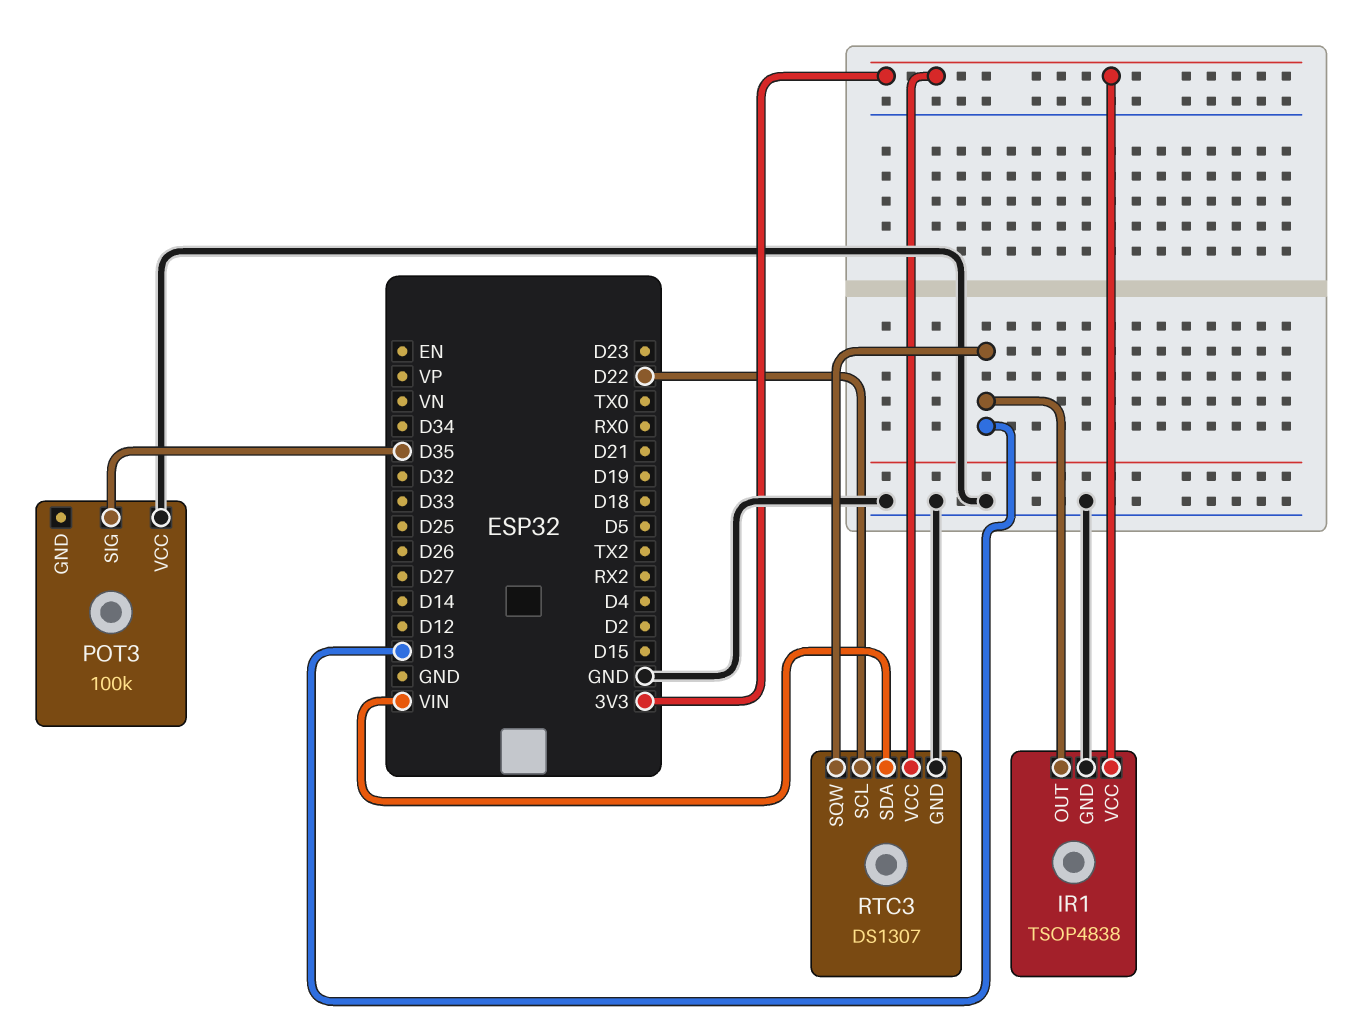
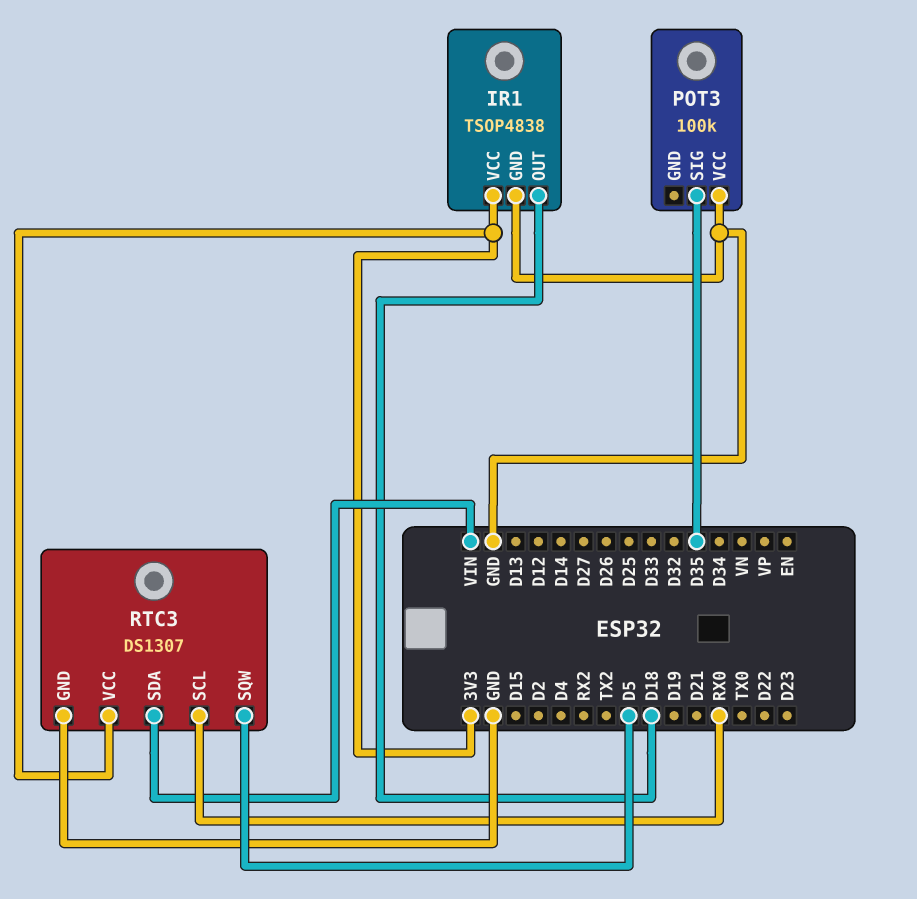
IR1 pin OUT: D13 -> D18
RTC3 pin SCL: D22 -> RX0
RTC3 pin SQW: D13 -> D5

